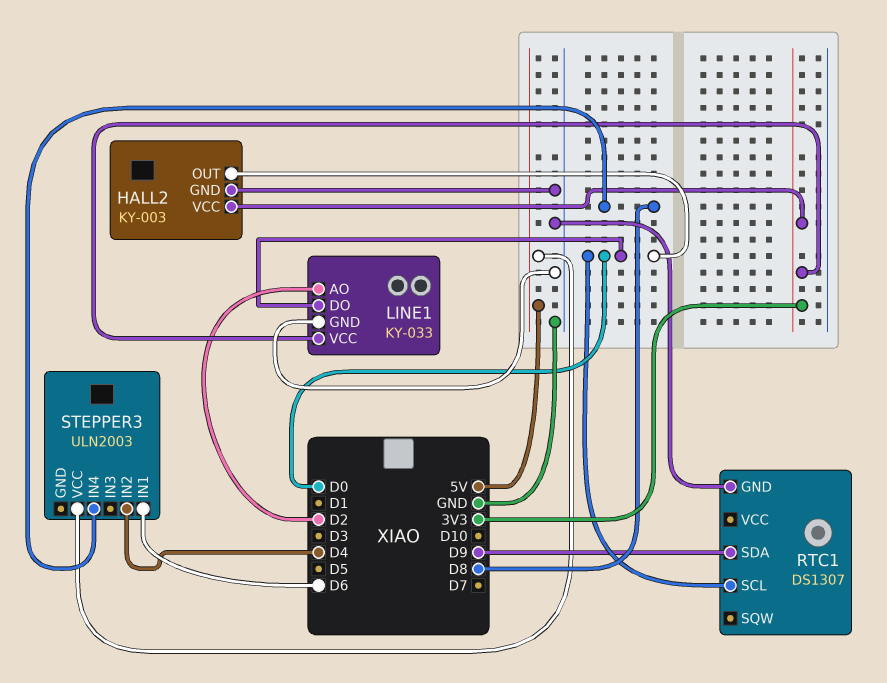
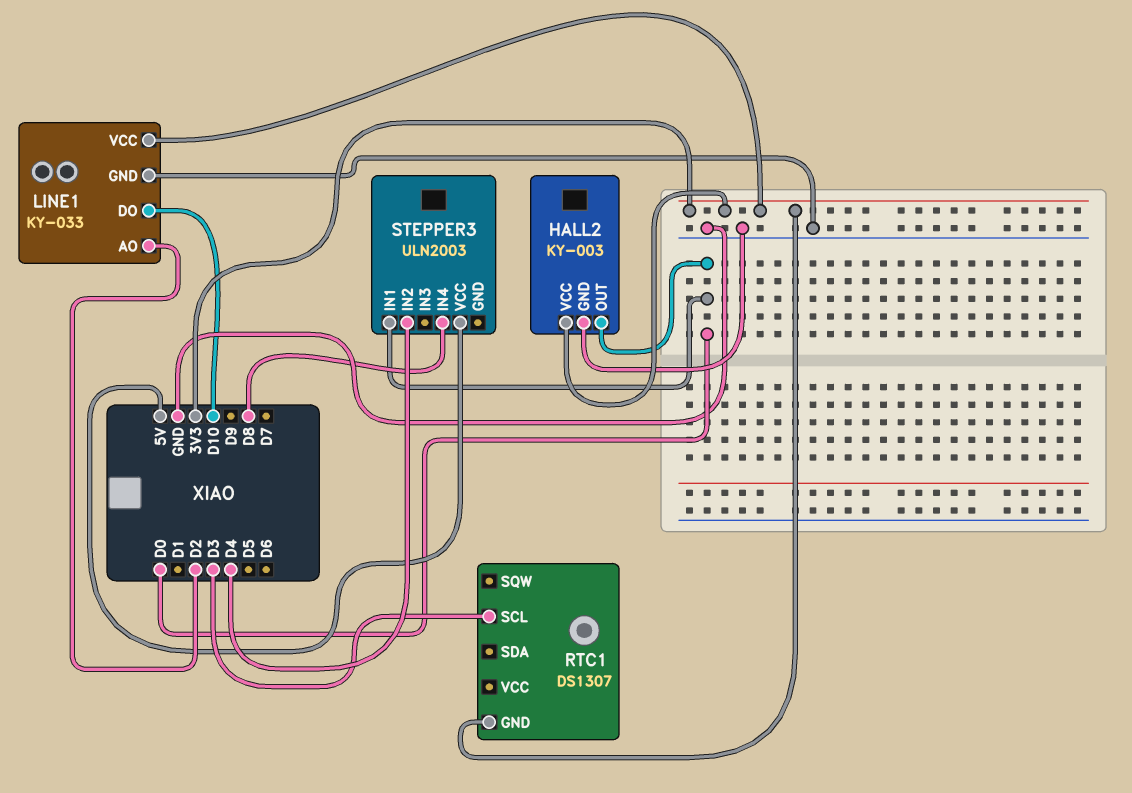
LINE1 pin DO: D0 -> D10
RTC1 pin GND: GND -> 3V3
RTC1 pin SCL: D0 -> D3
RTC1 pin SDA: D9 -> none
STEPPER3 pin IN1: D6 -> D0

